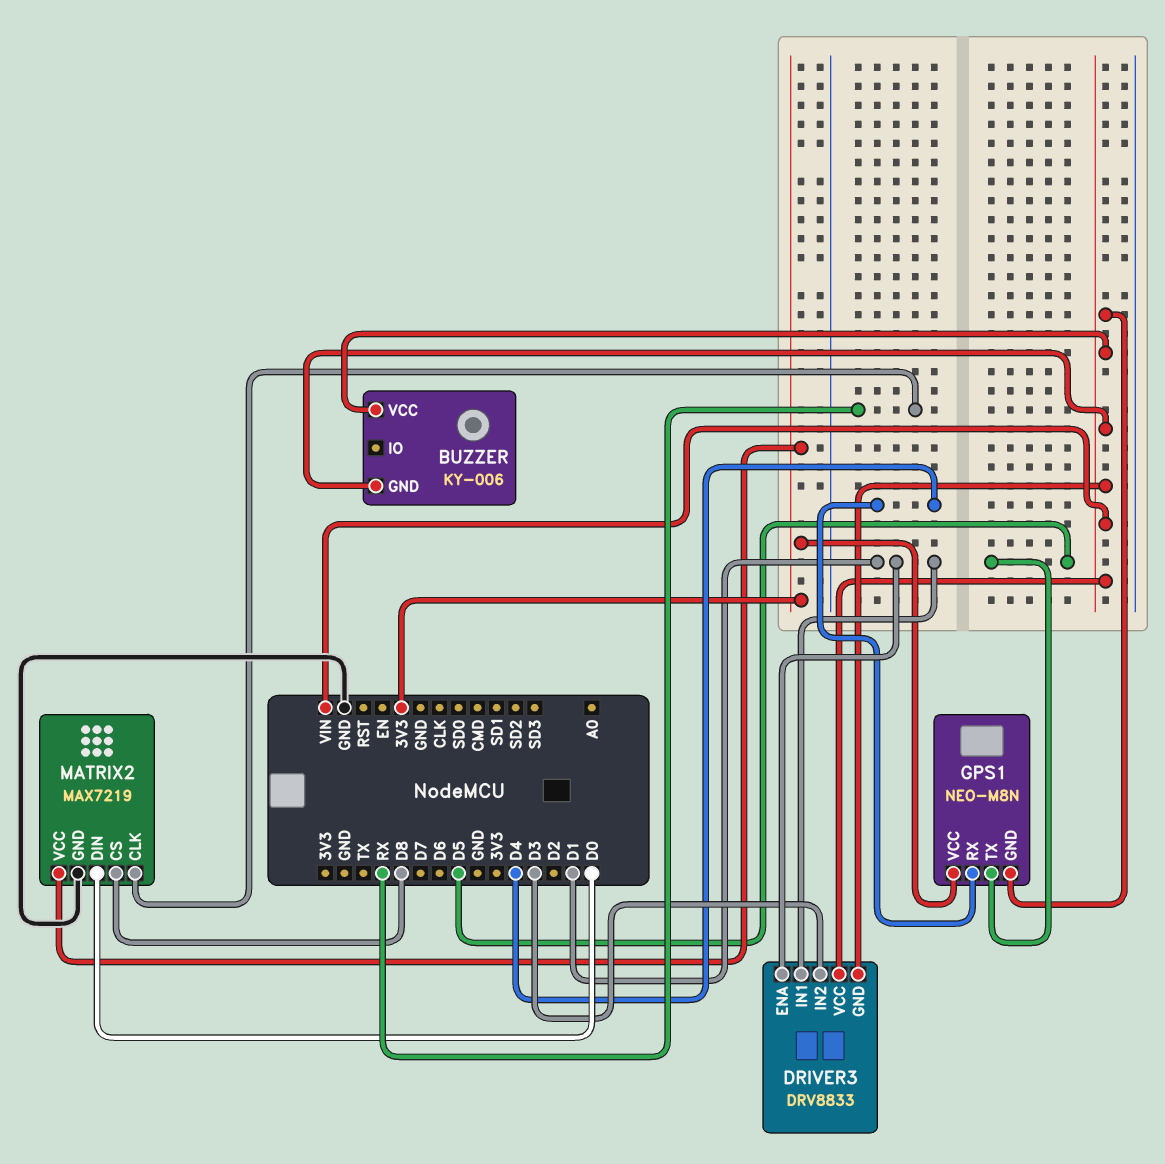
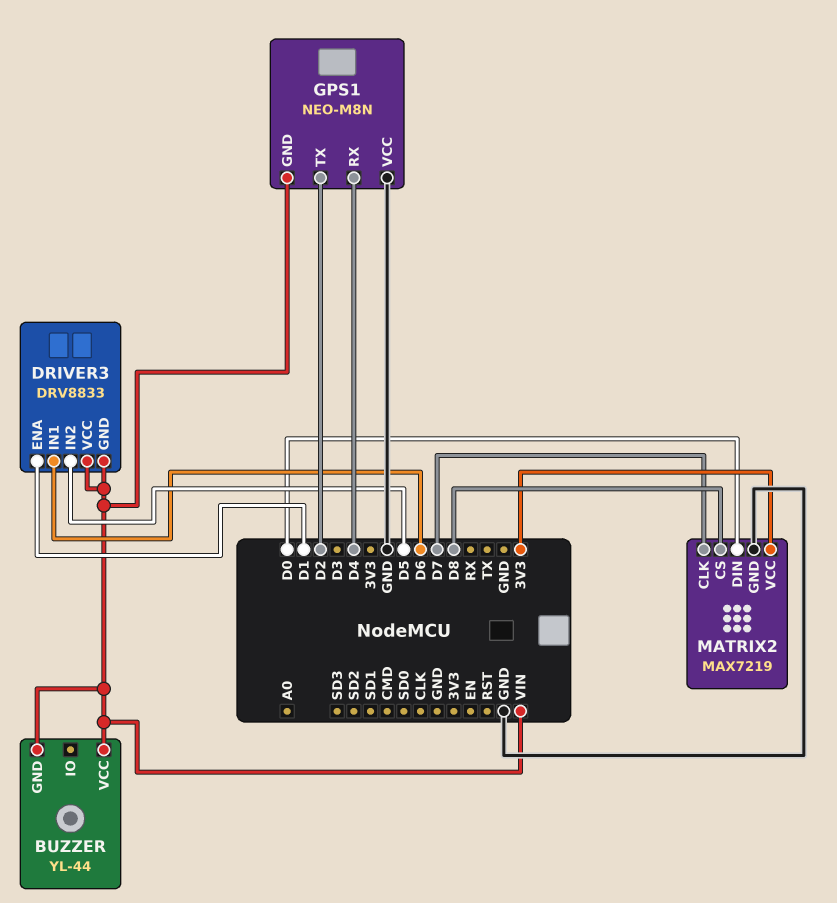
BUZZER: KY-006 -> YL-44
DRIVER3 pin IN1: D1 -> D6
DRIVER3 pin IN2: D3 -> D5
GPS1 pin TX: D5 -> D2
GPS1 pin VCC: 3V3 -> GND
MATRIX2 pin CLK: RX -> D7

